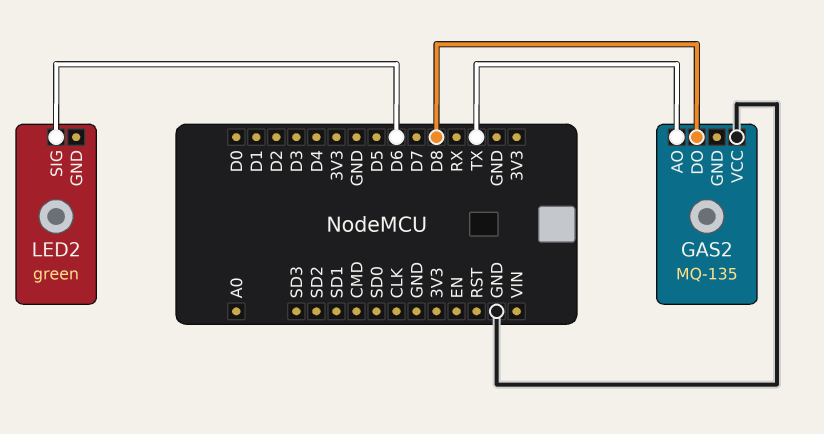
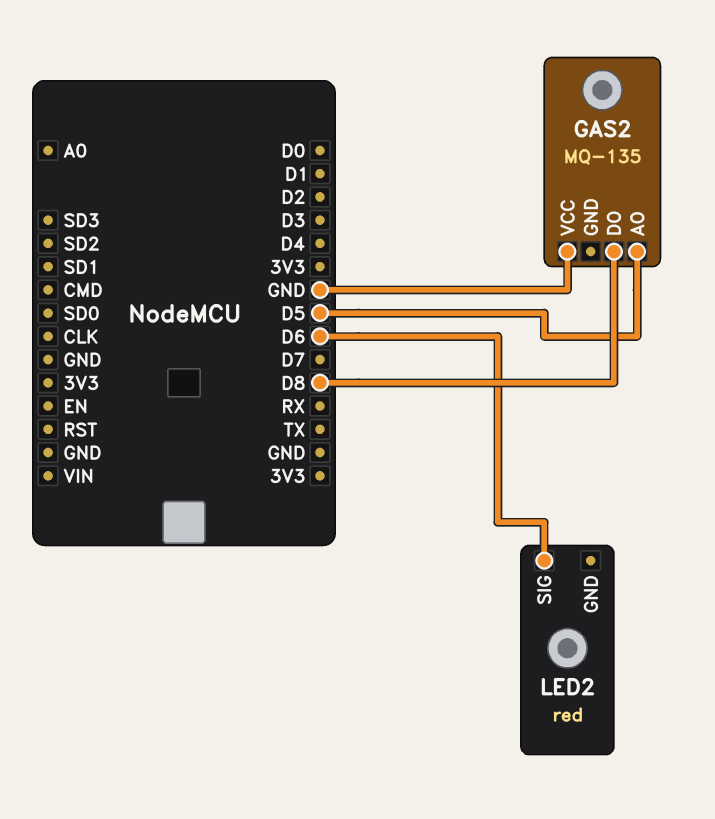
GAS2 pin AO: TX -> D5
LED2: green -> red

